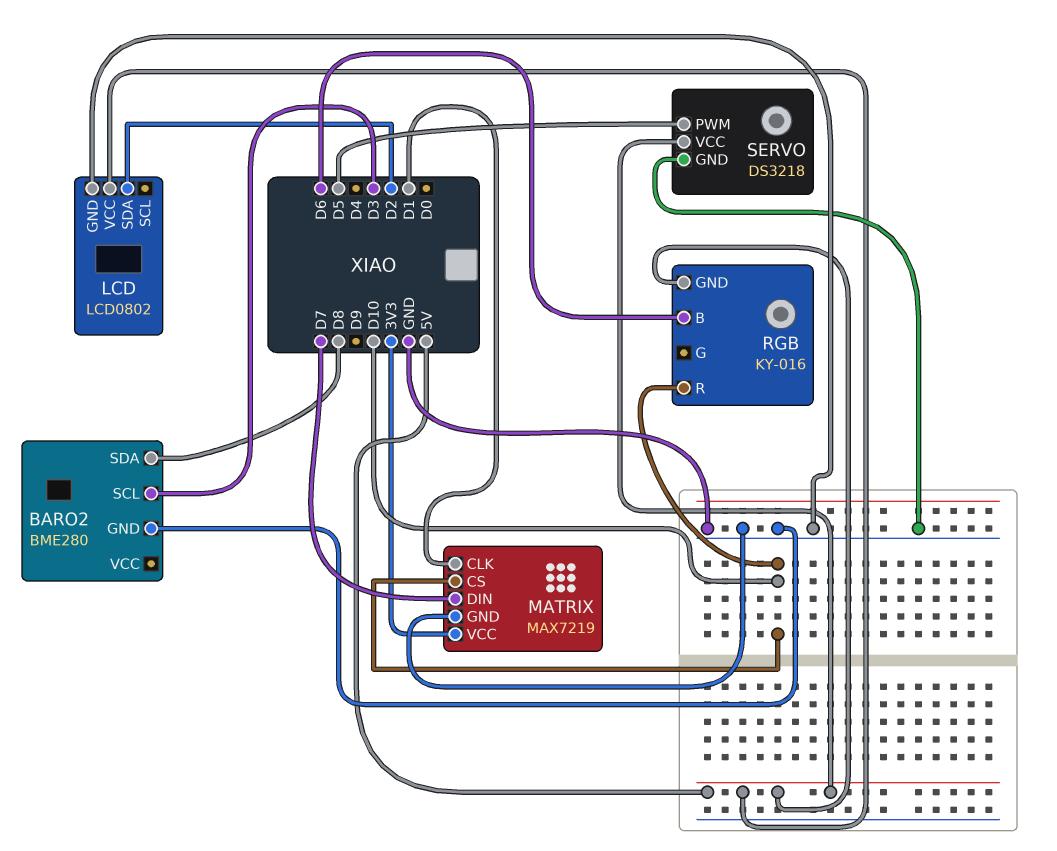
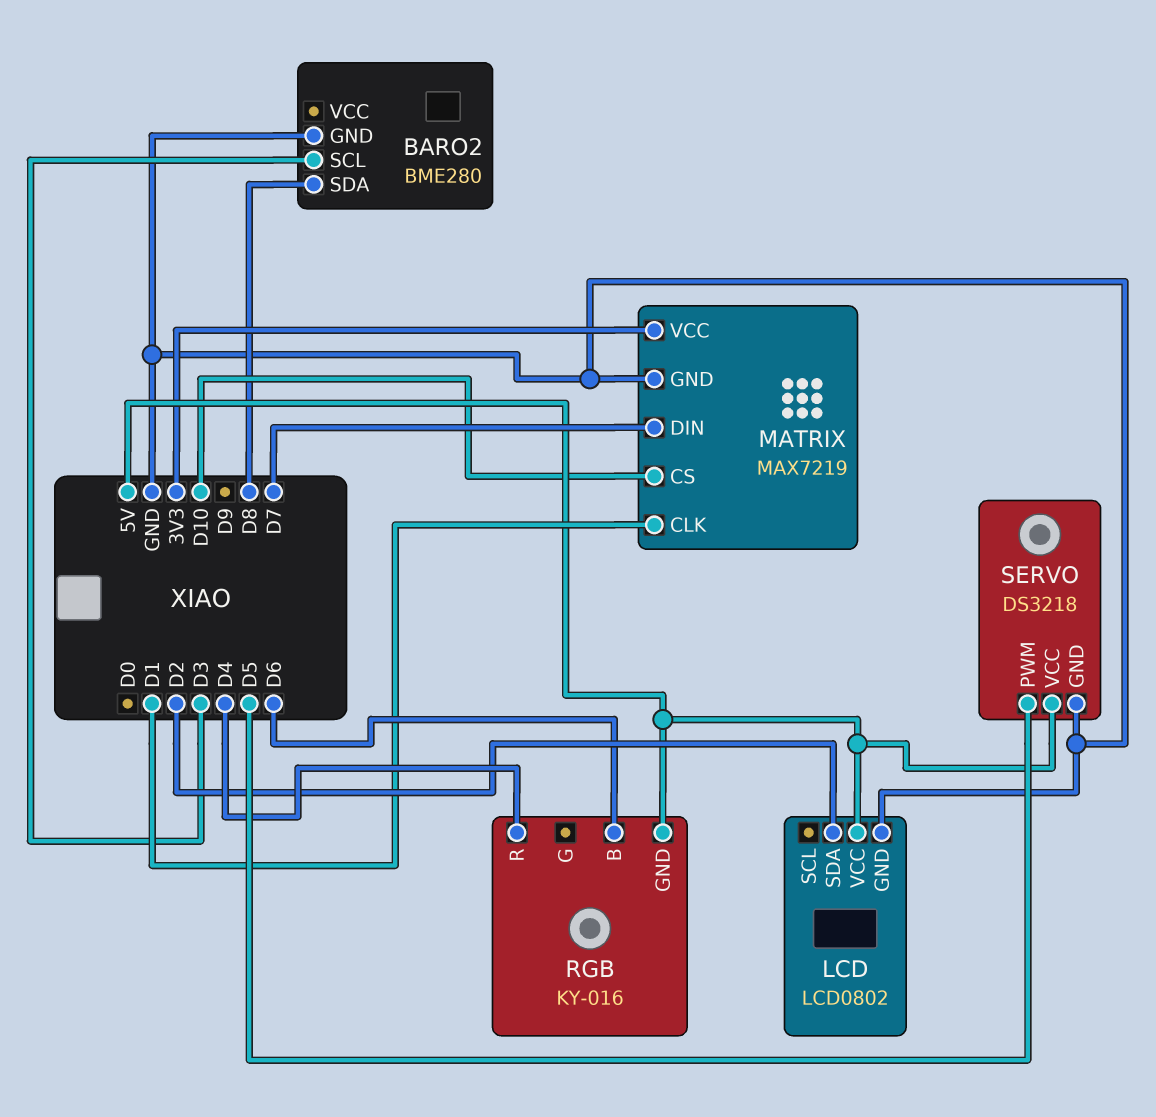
RGB pin R: D10 -> D4

